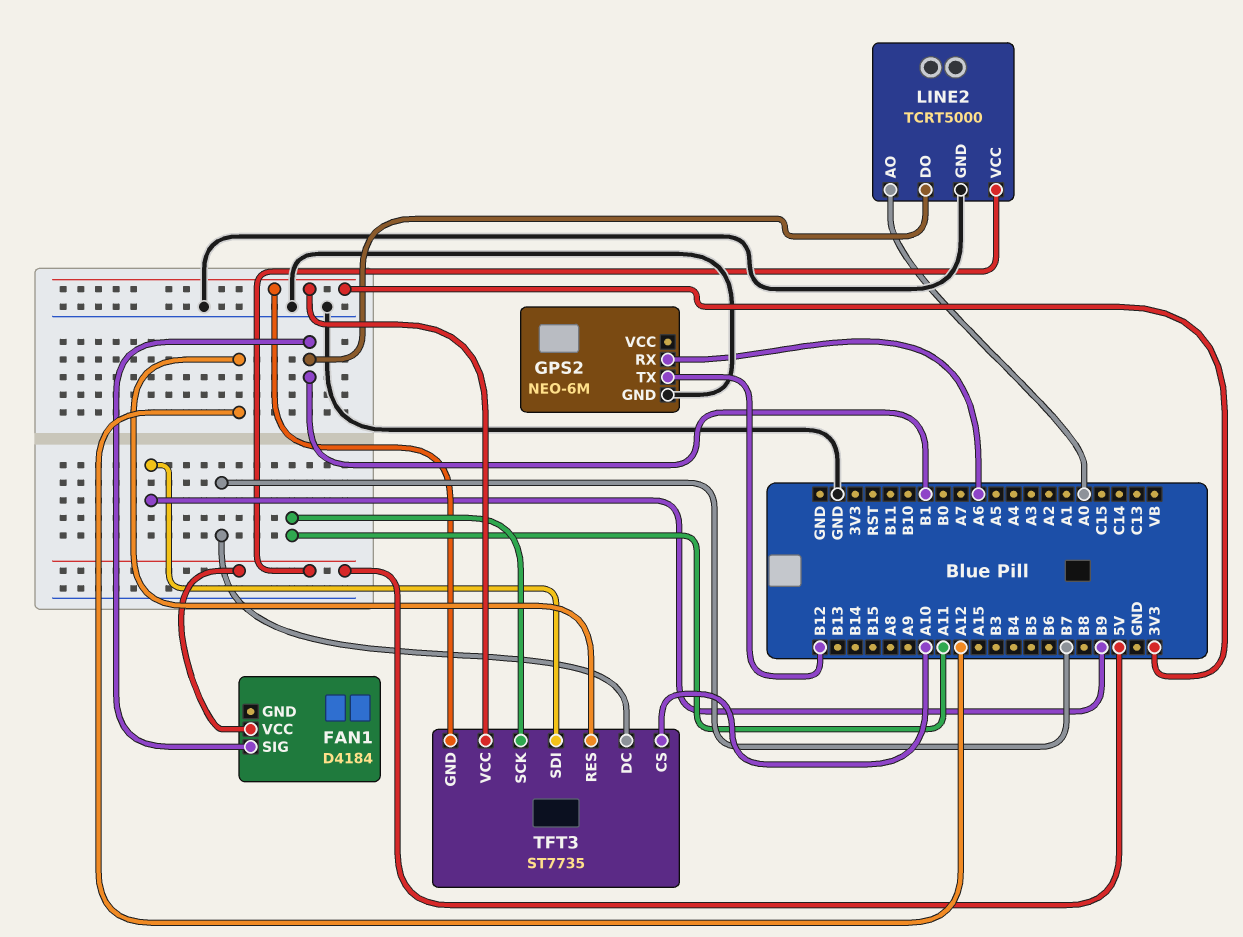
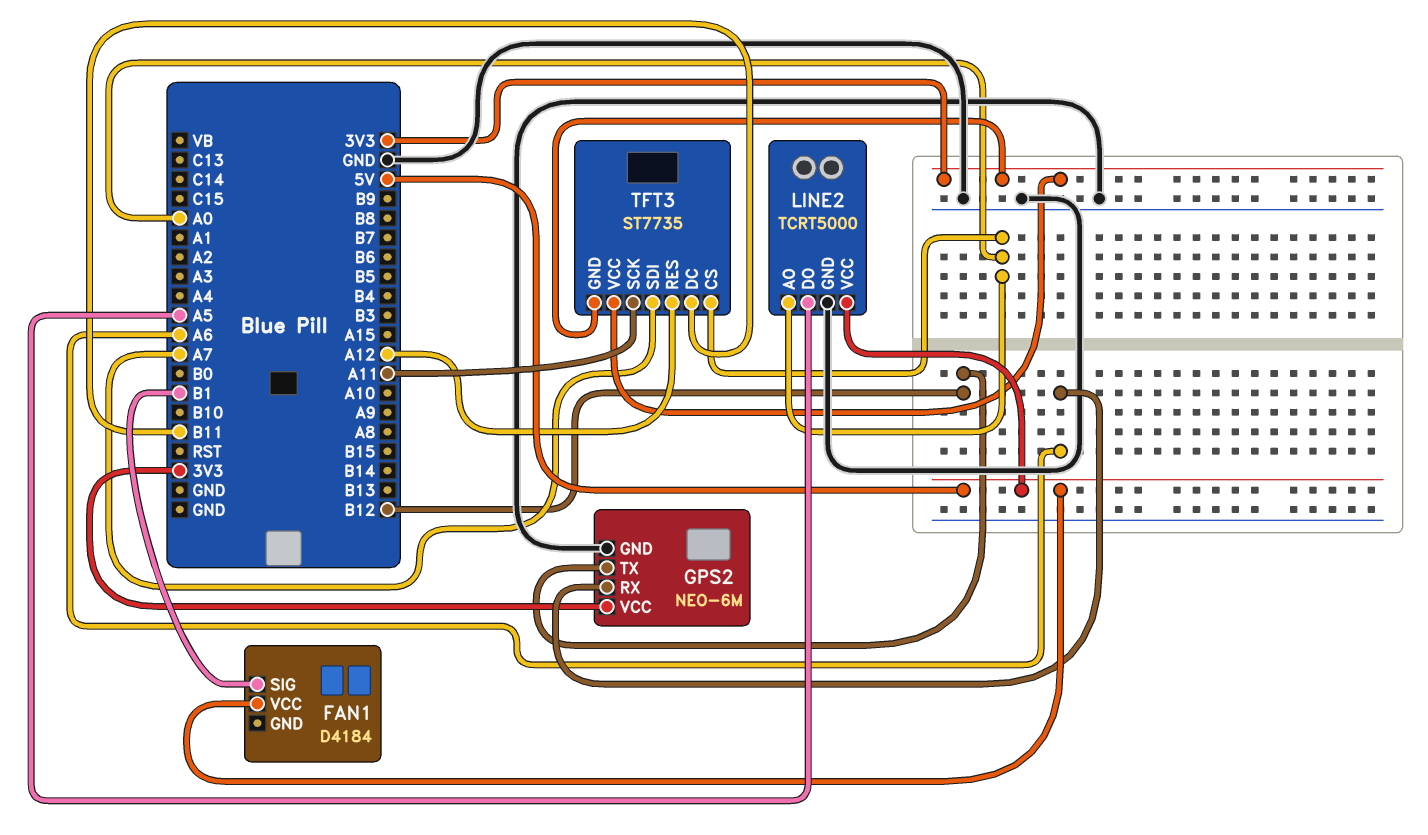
GPS2 pin VCC: none -> 3V3
LINE2 pin DO: B1 -> A5
TFT3 pin CS: A10 -> A0
TFT3 pin DC: B7 -> B11
TFT3 pin SDI: B9 -> A7

